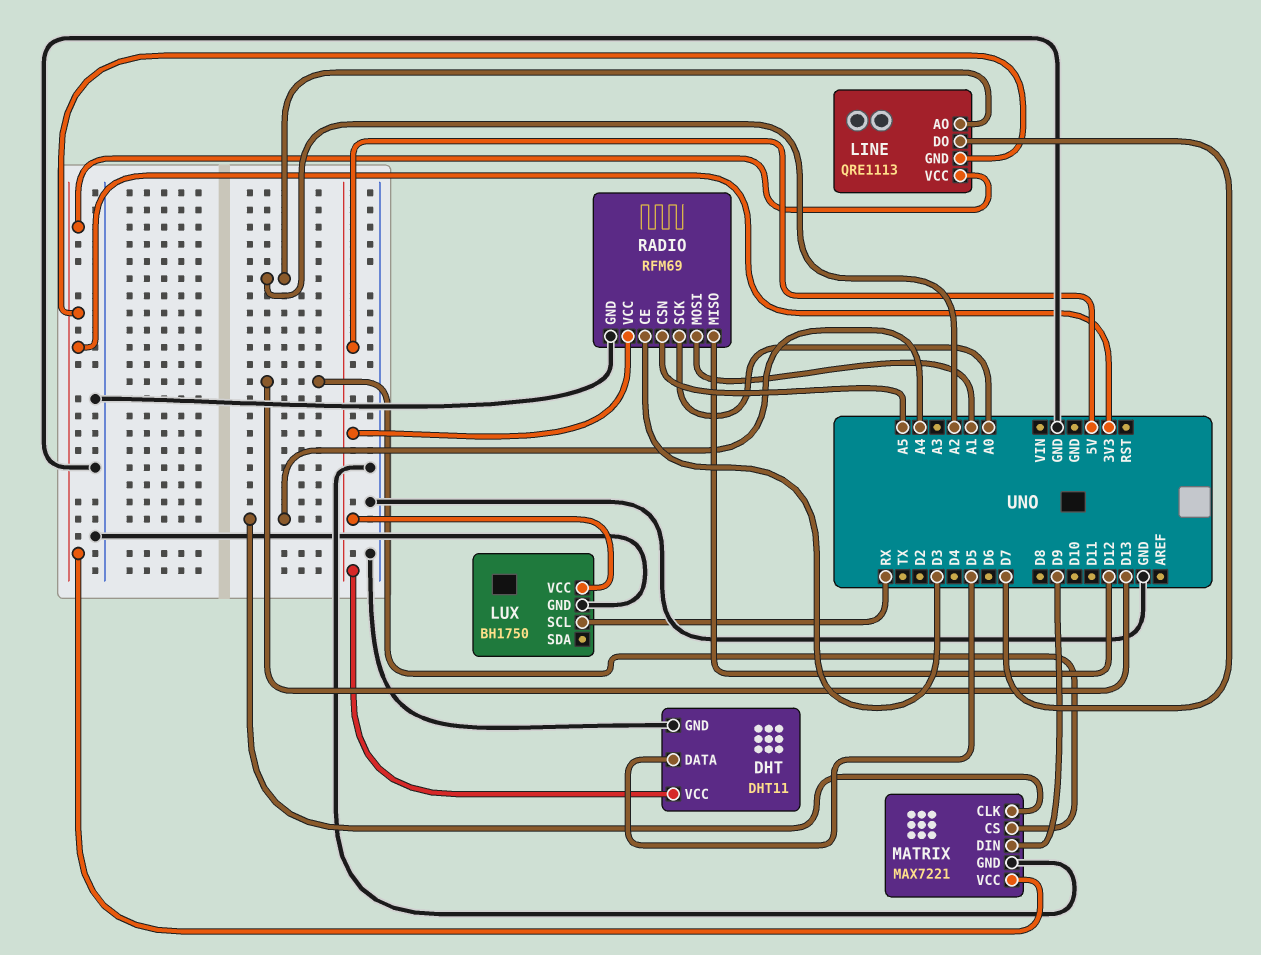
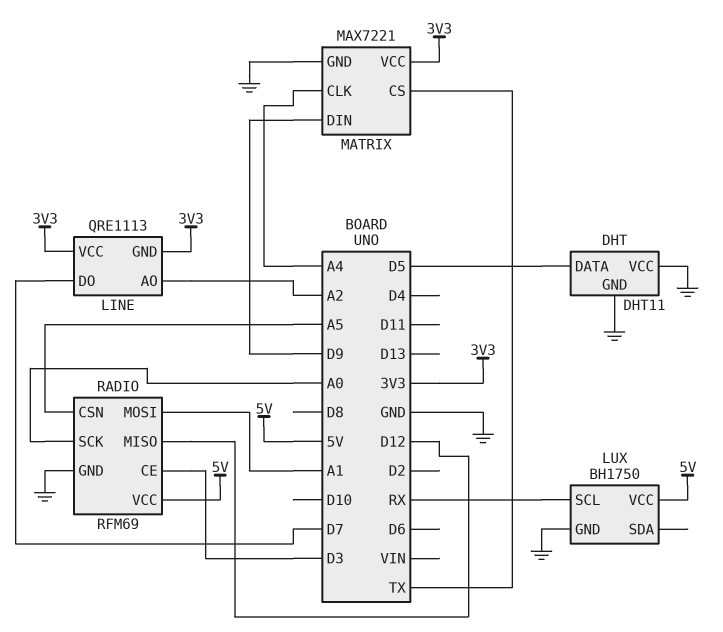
DHT pin VCC: 5V -> GND
MATRIX pin CS: D13 -> TX

